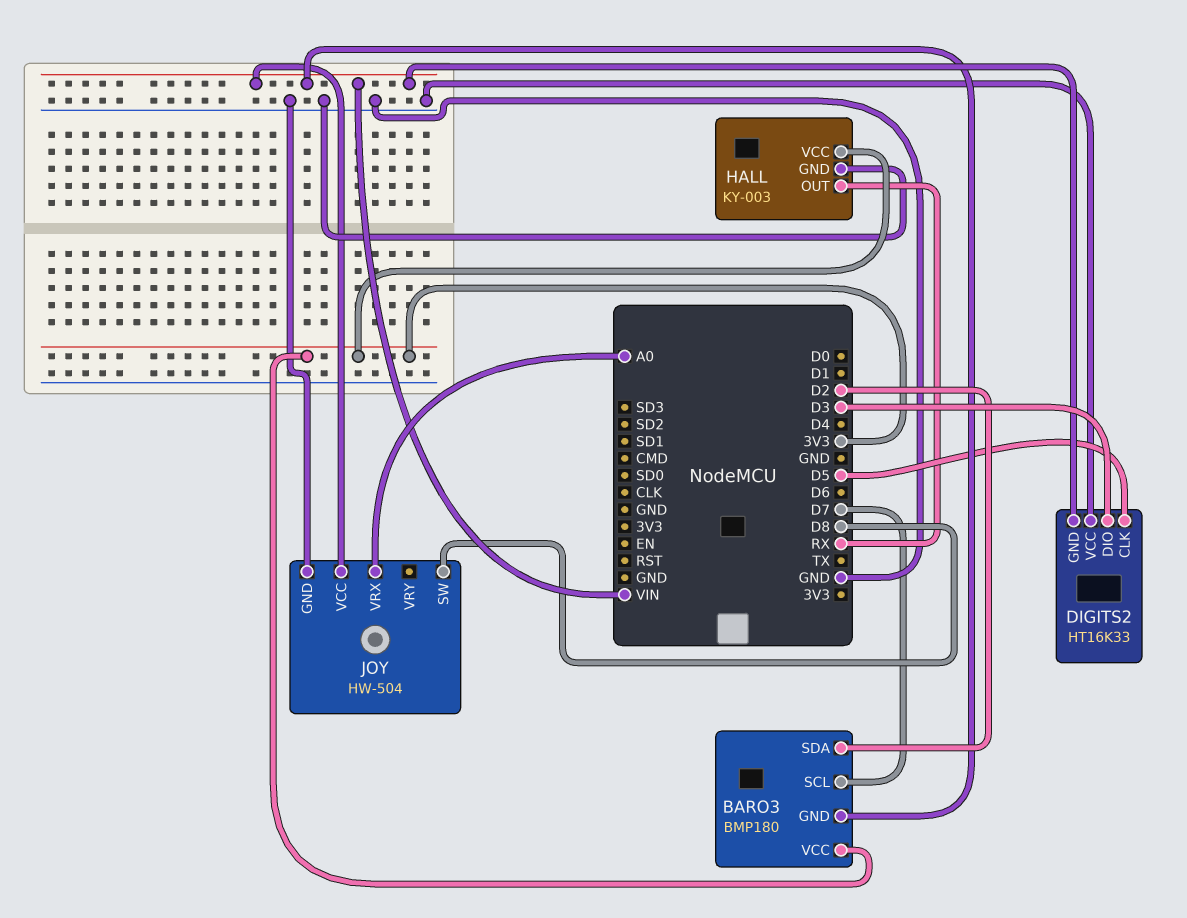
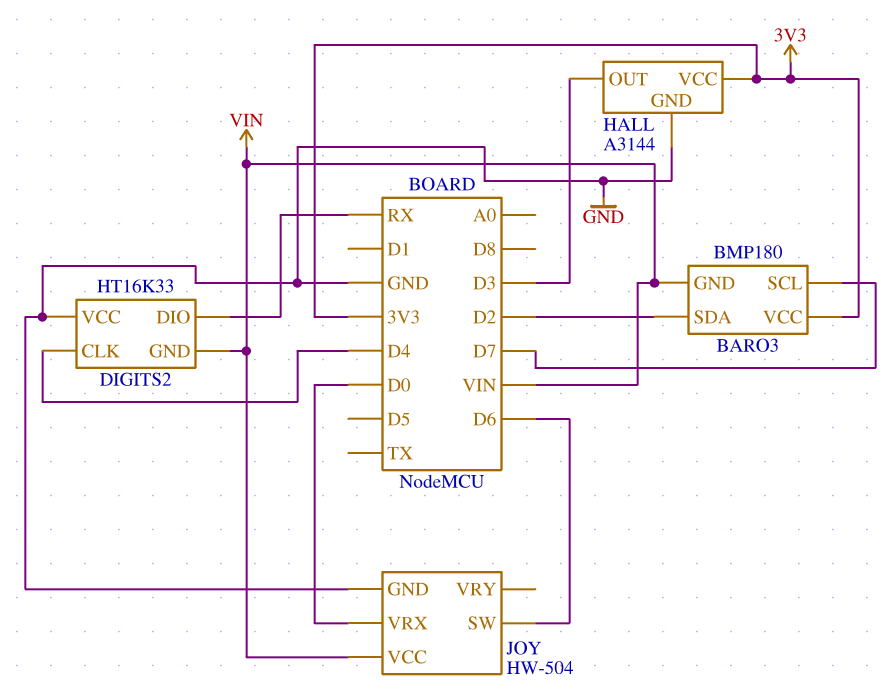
DIGITS2 pin CLK: D5 -> D4
DIGITS2 pin DIO: D3 -> RX
HALL: KY-003 -> A3144
HALL pin OUT: RX -> D3
JOY pin SW: D8 -> D6
JOY pin VRX: A0 -> D0

